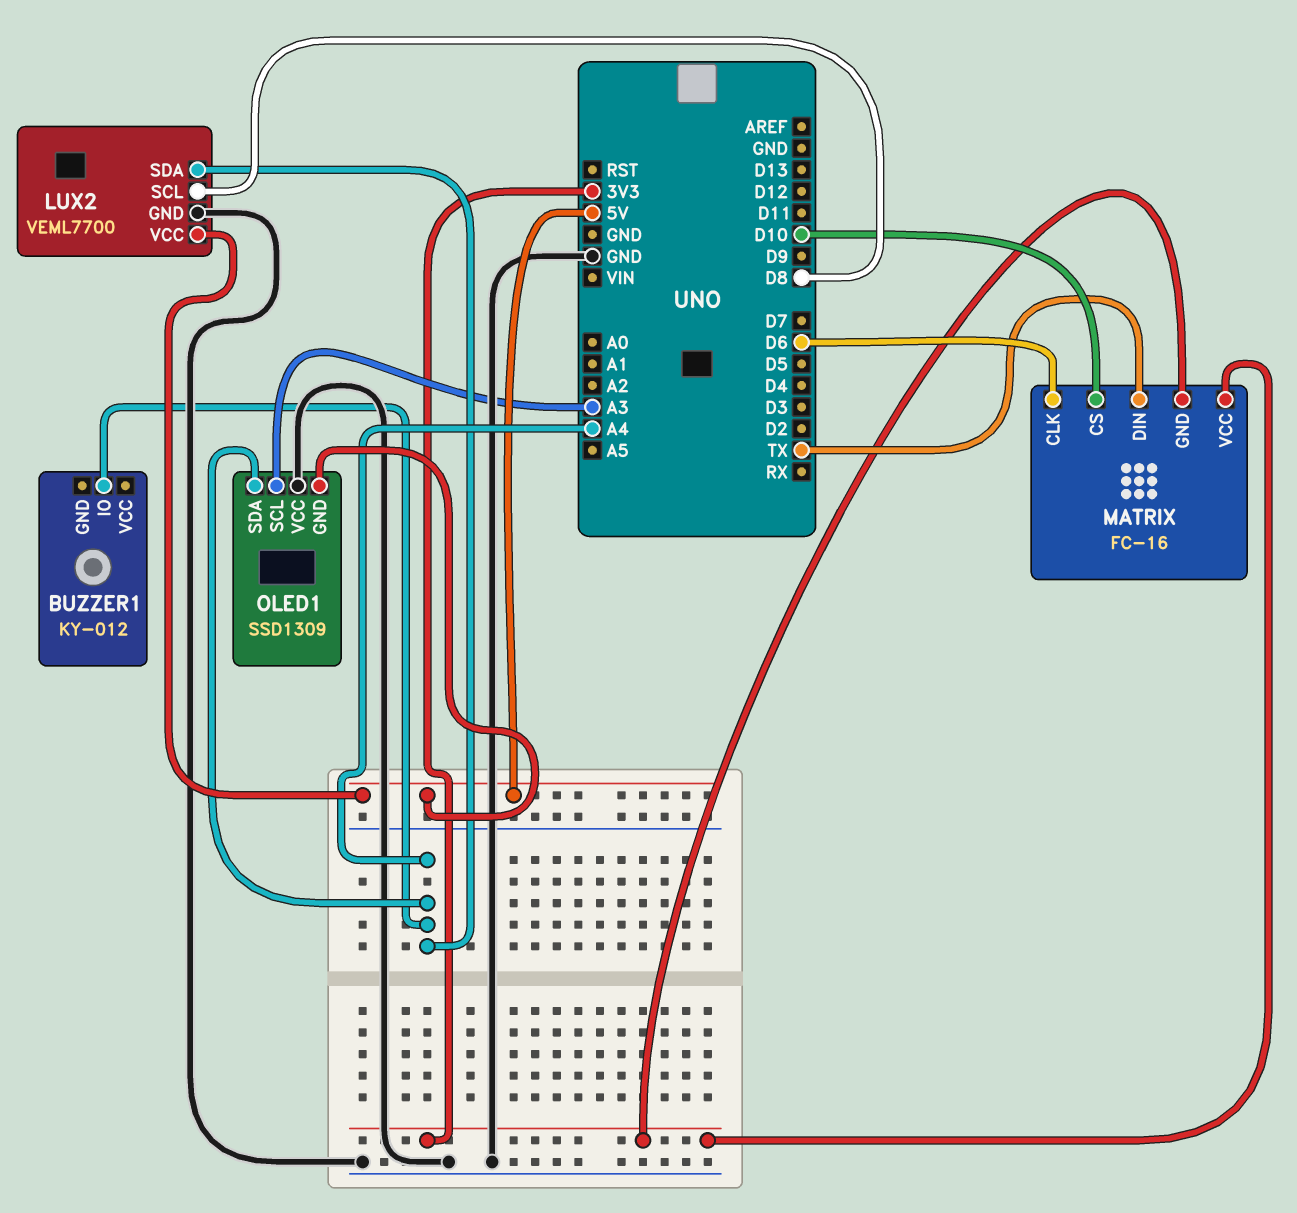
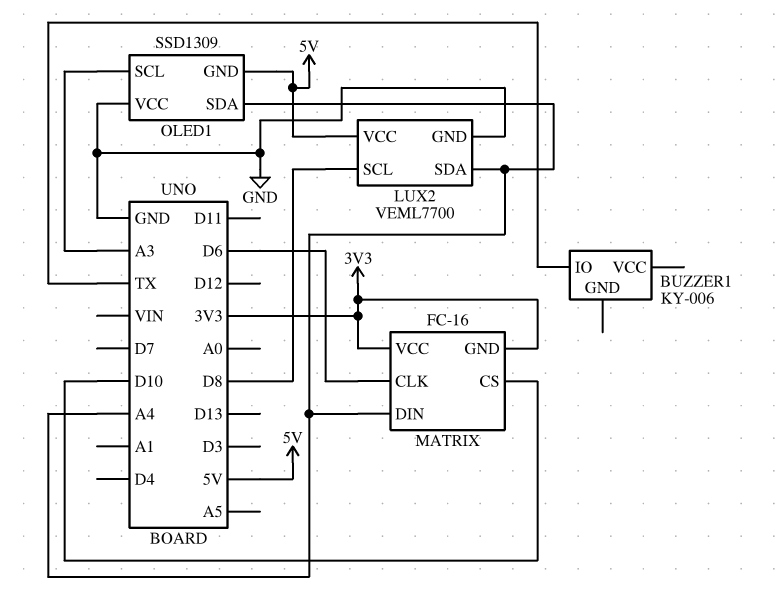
BUZZER1: KY-012 -> KY-006
BUZZER1 pin IO: A4 -> TX
MATRIX pin DIN: TX -> A4

